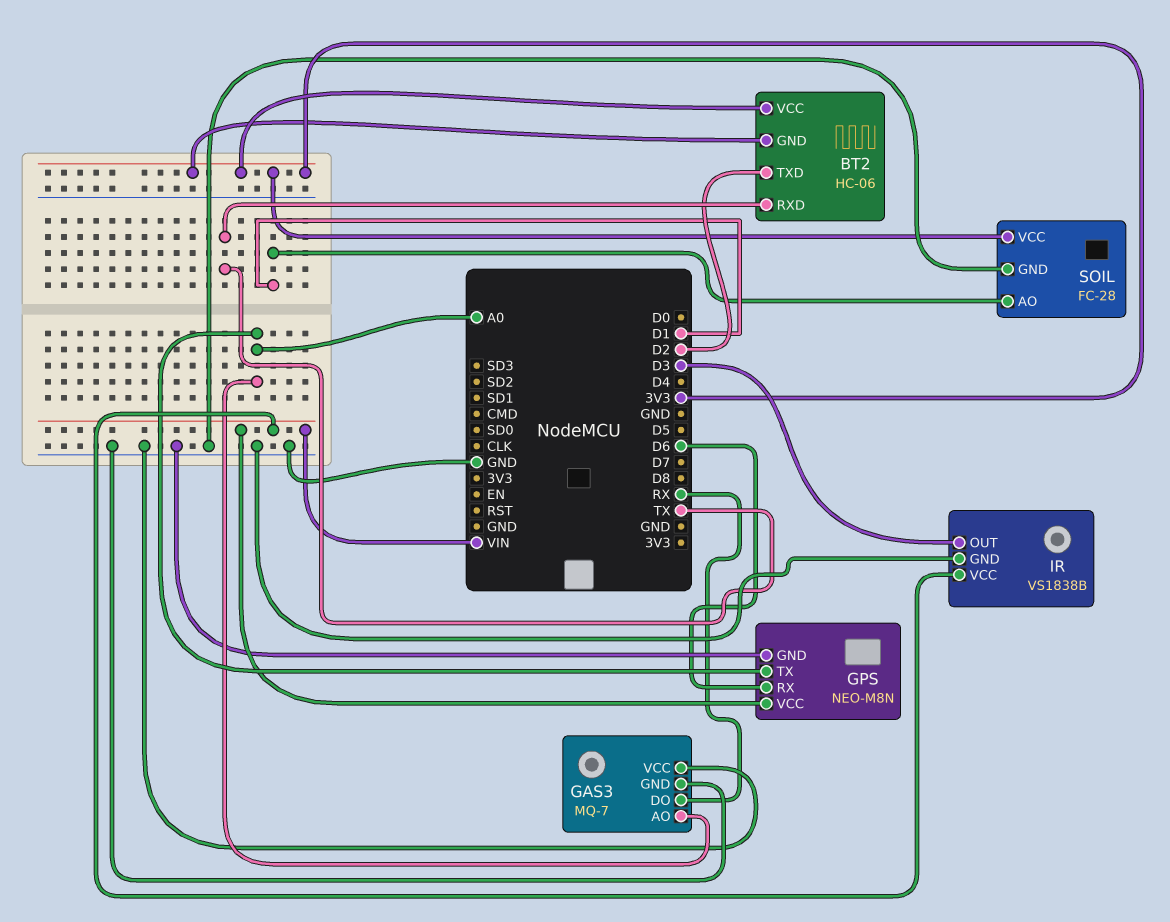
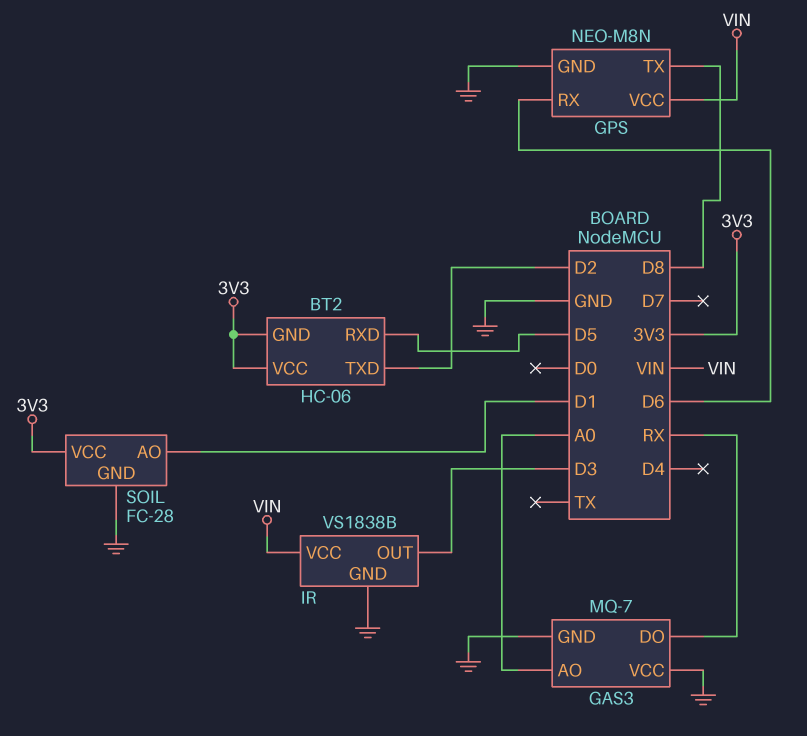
BT2 pin RXD: TX -> D5
GPS pin TX: A0 -> D8

